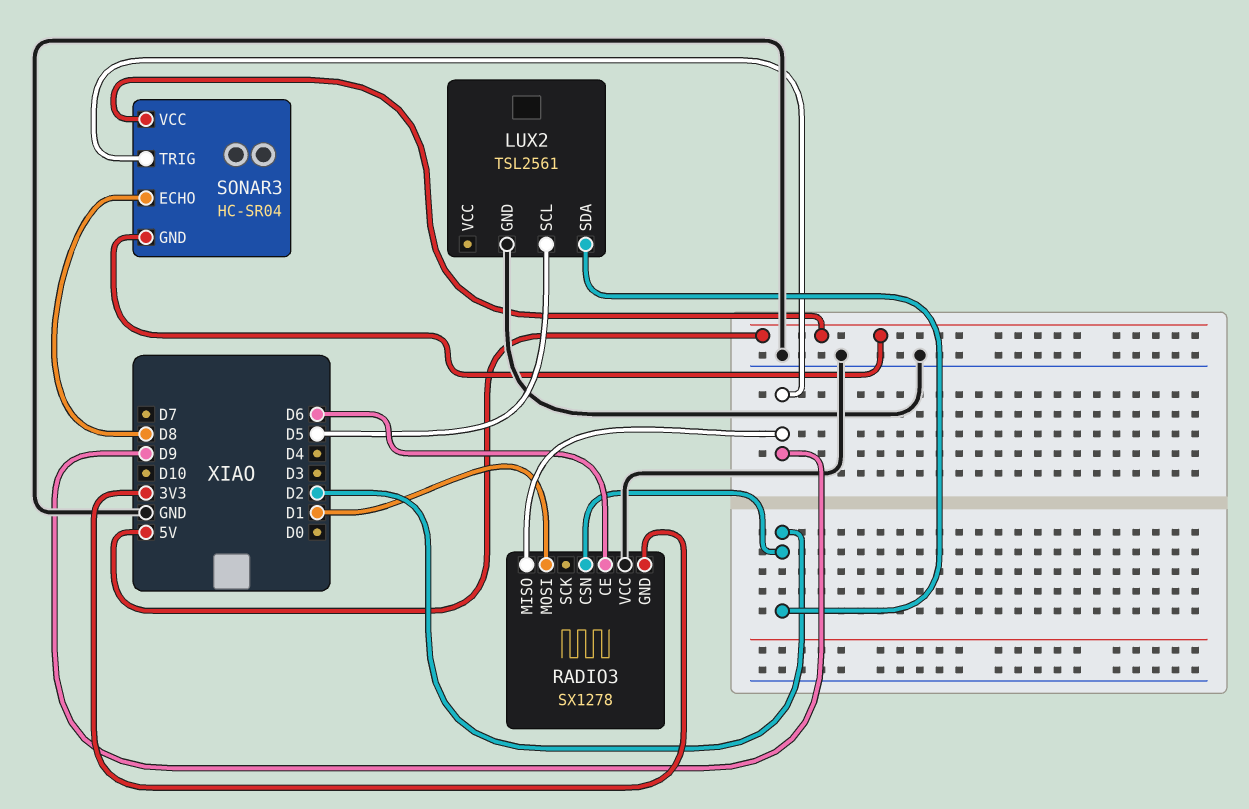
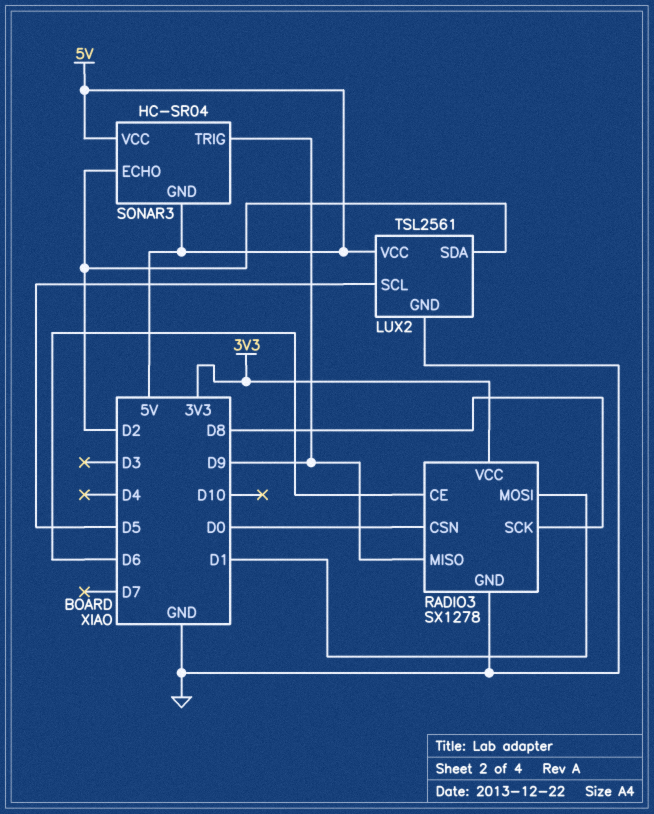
LUX2 pin VCC: none -> 5V
RADIO3 pin CSN: D2 -> D0
RADIO3 pin GND: 3V3 -> GND
RADIO3 pin SCK: none -> D8
RADIO3 pin VCC: GND -> 3V3
SONAR3 pin ECHO: D8 -> D2

